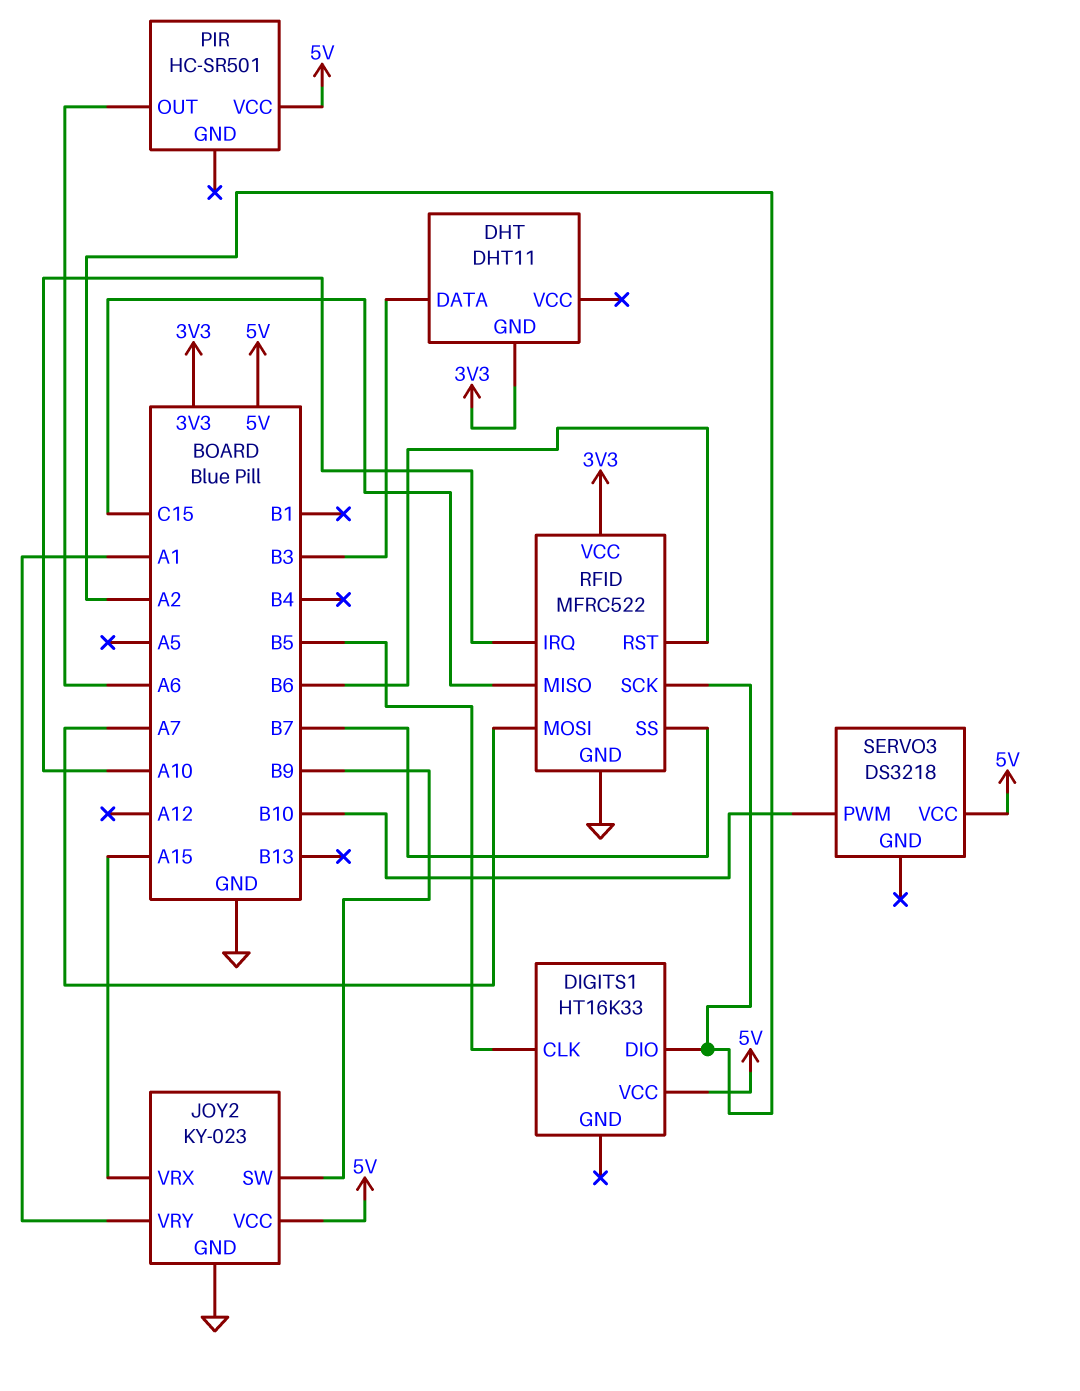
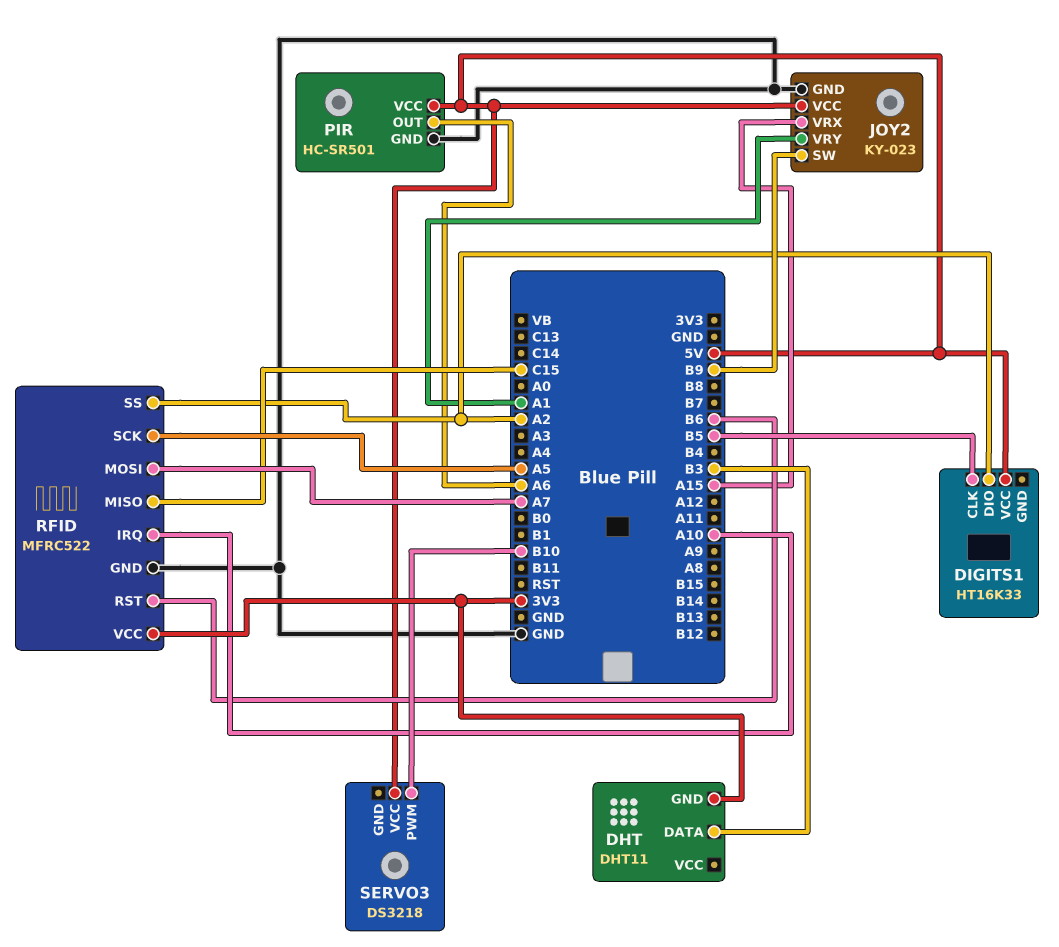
PIR pin GND: none -> GND
RFID pin SCK: A2 -> A5
RFID pin SS: B7 -> A2

